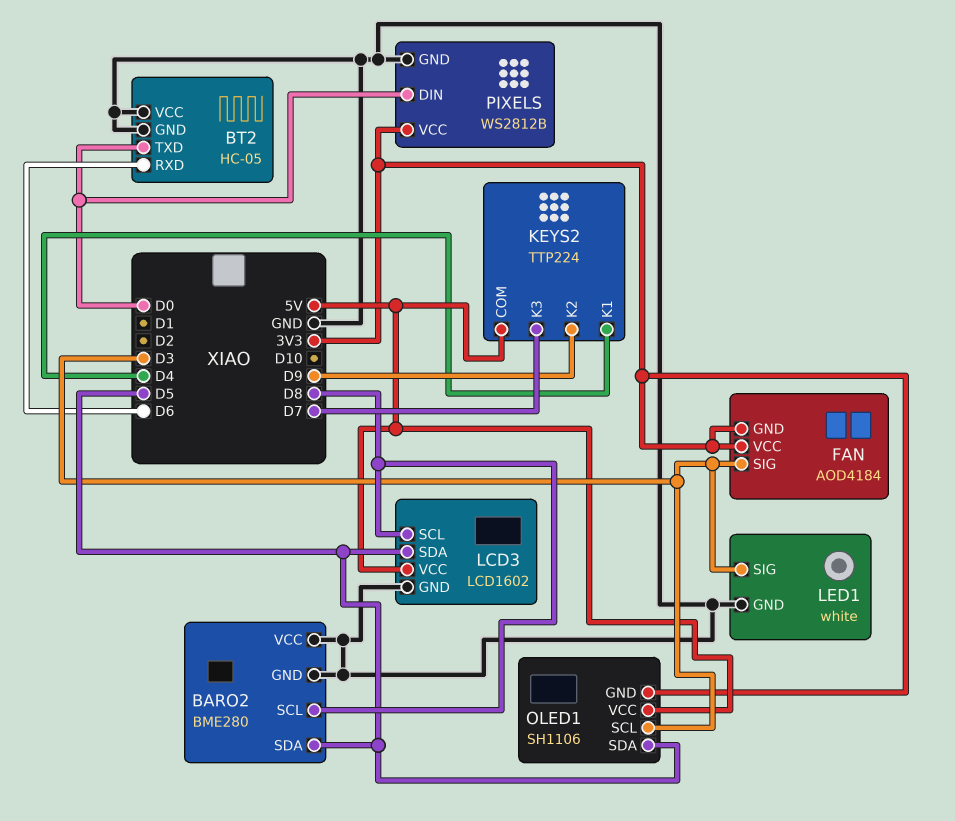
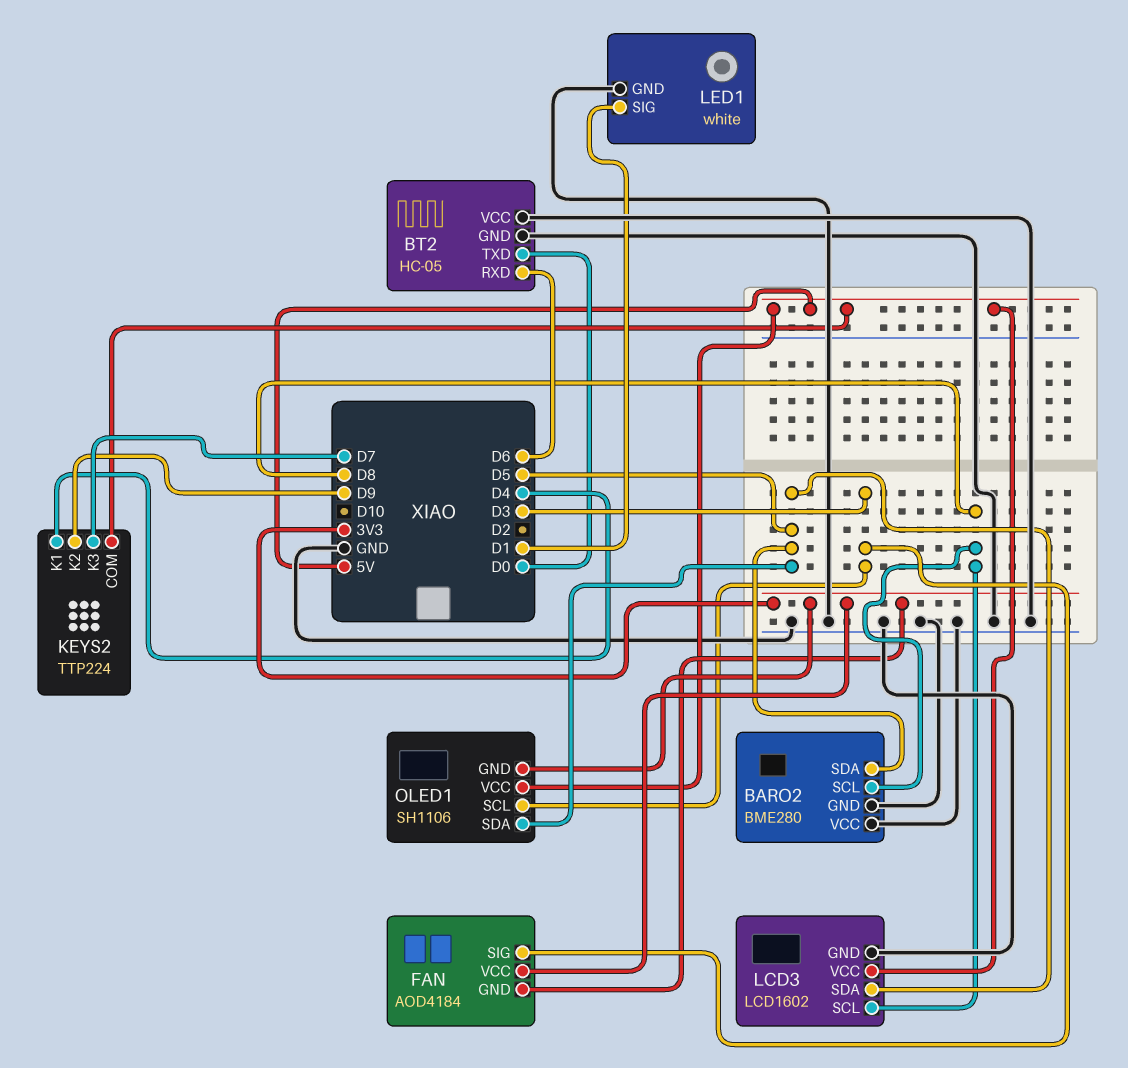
LED1 pin SIG: D3 -> D1
PIXELS: WS2812B -> none
PIXELS pin DIN: D0 -> none
PIXELS pin GND: GND -> none
PIXELS pin VCC: 3V3 -> none

